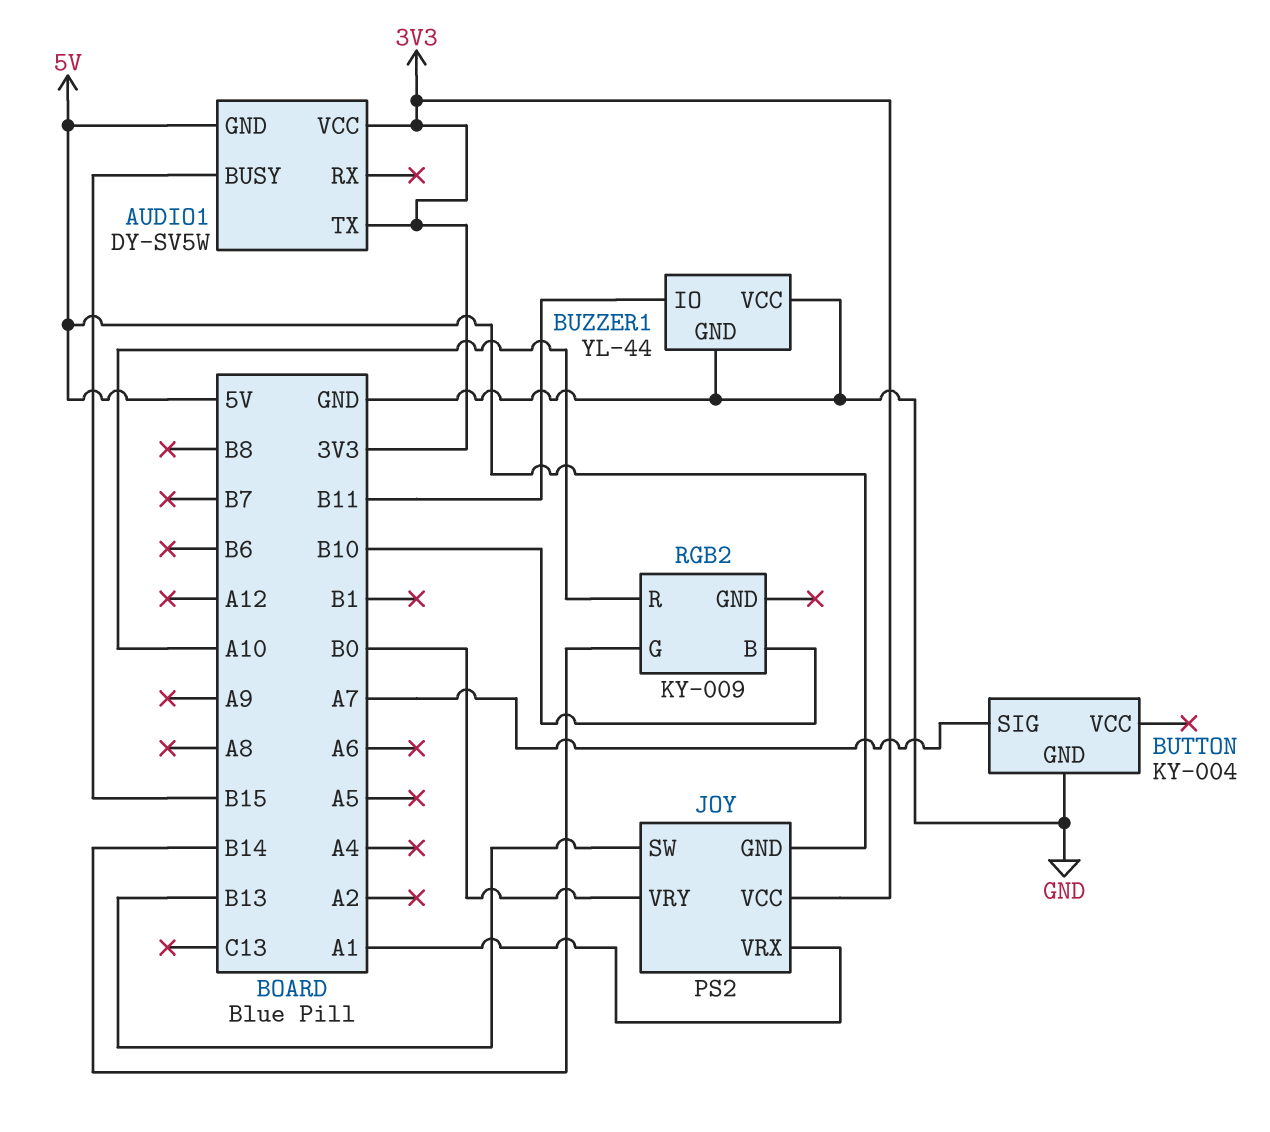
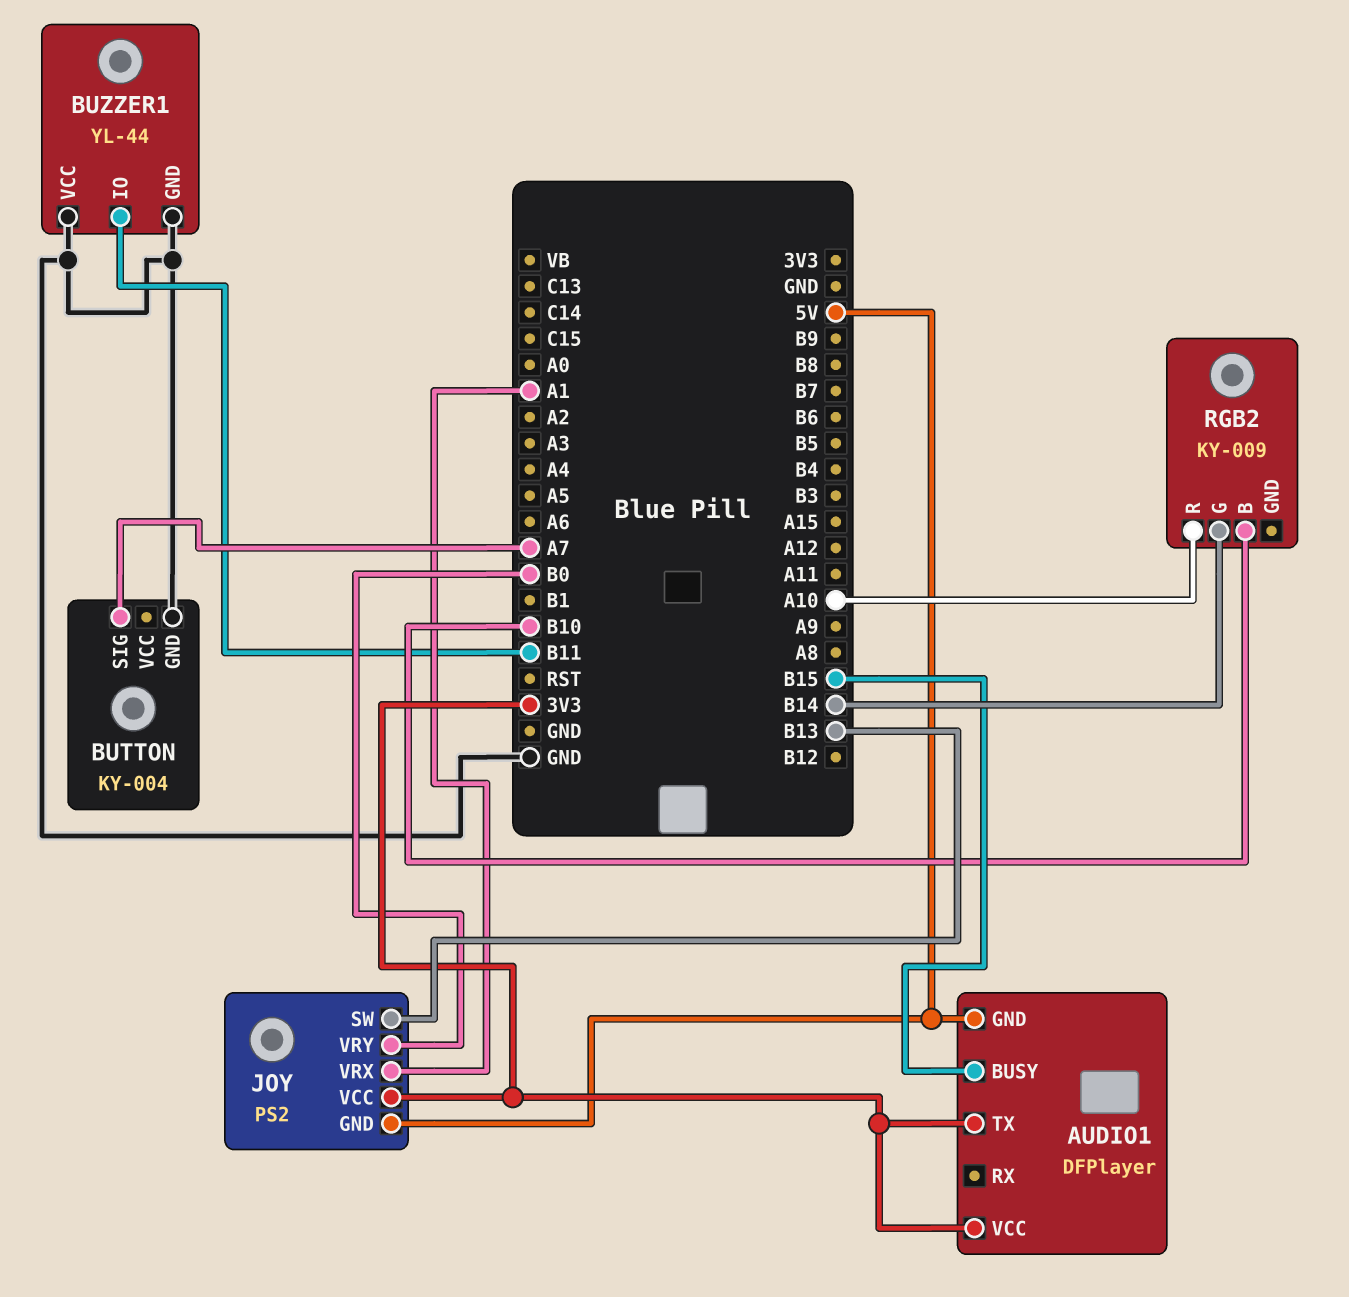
AUDIO1: DY-SV5W -> DFPlayer

